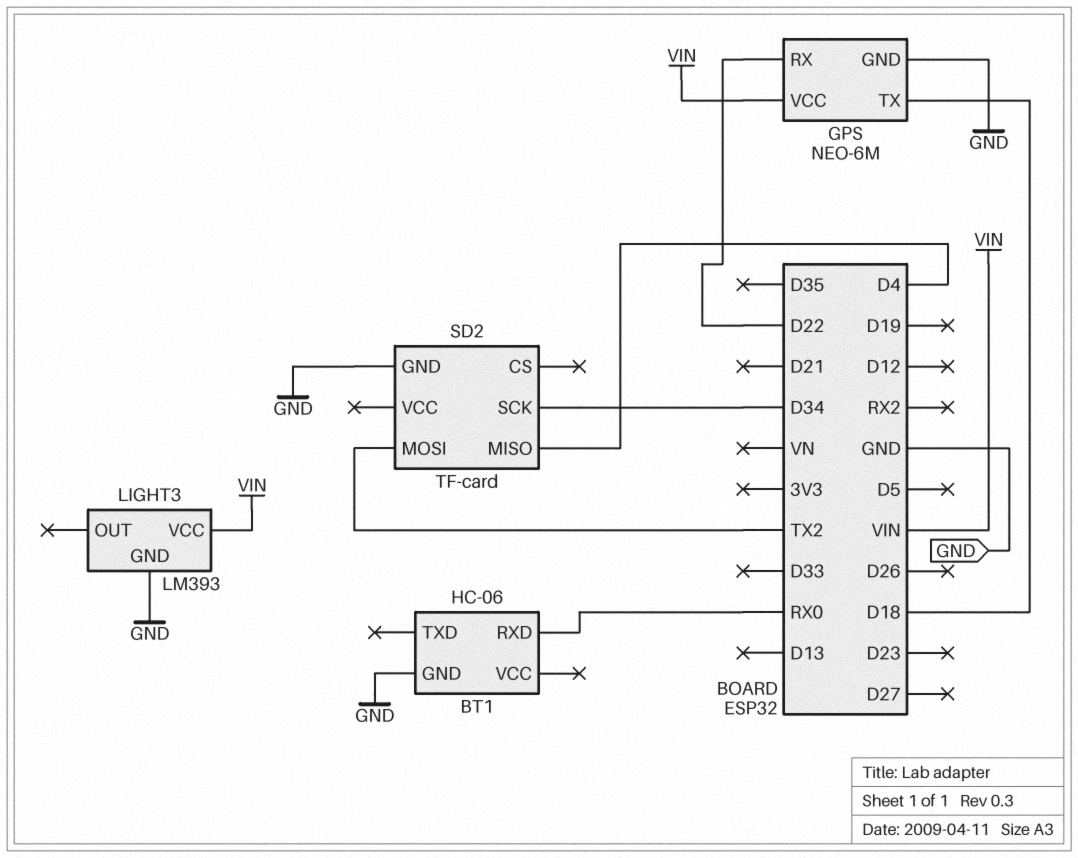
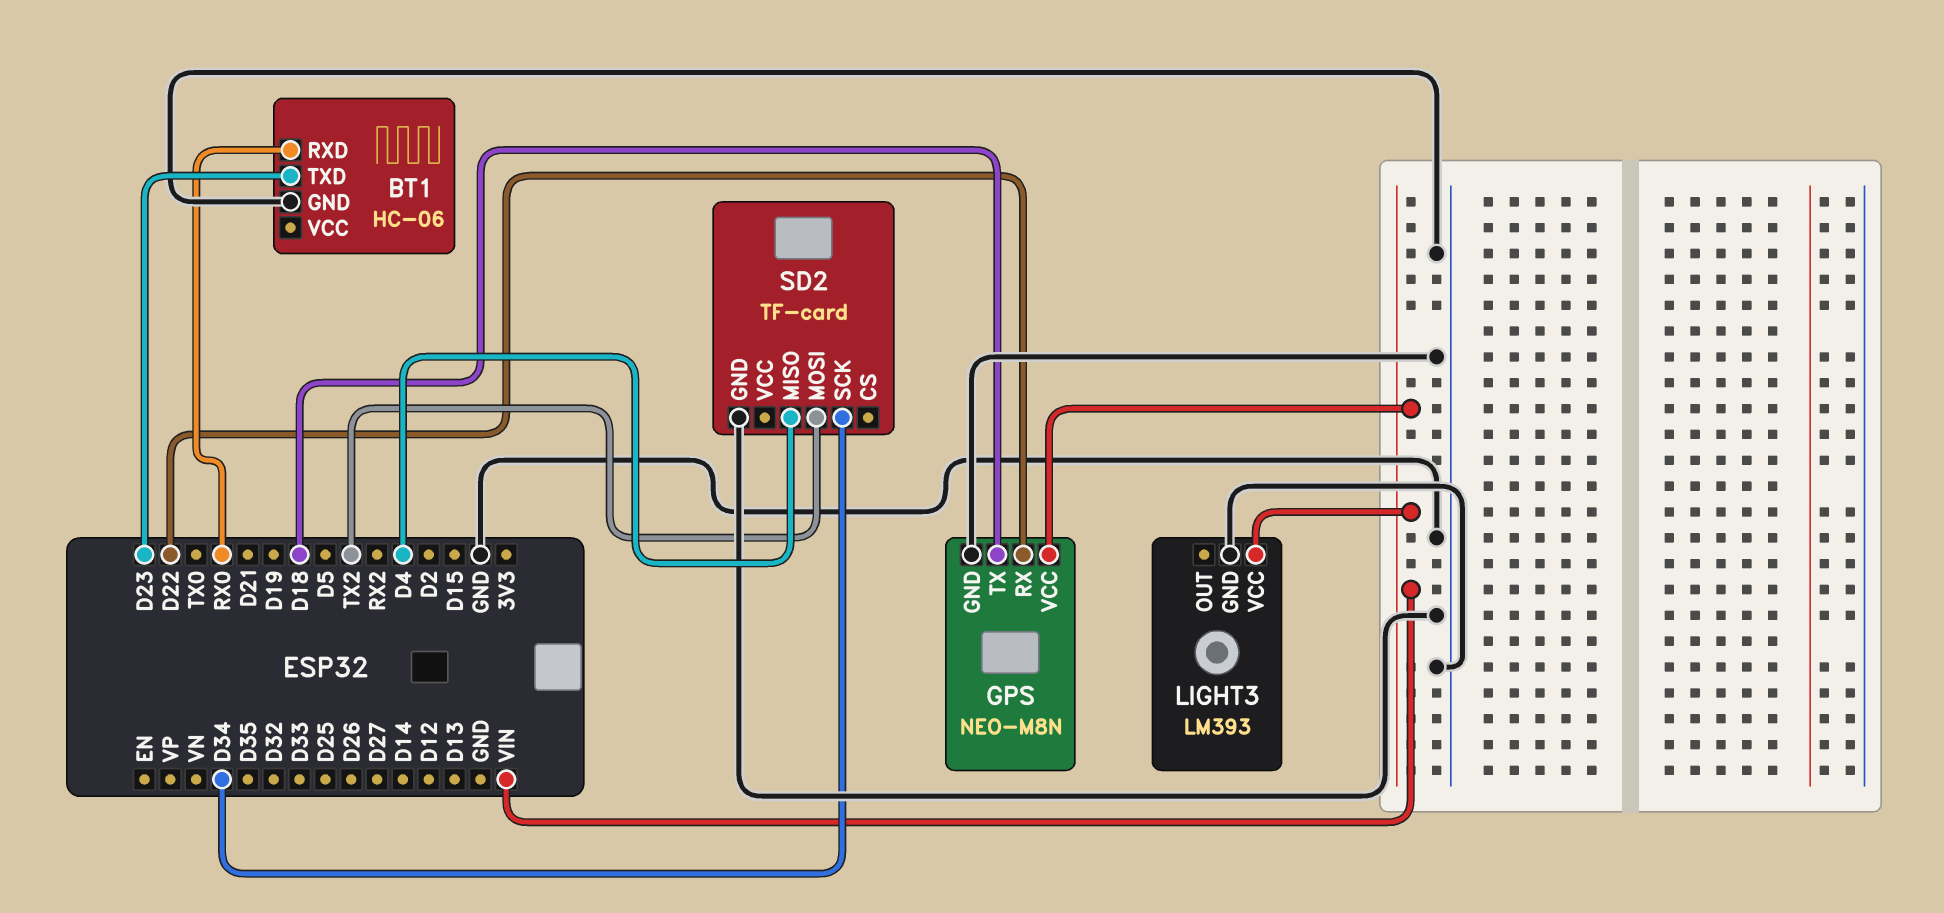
BT1 pin TXD: none -> D23
GPS: NEO-6M -> NEO-M8N

